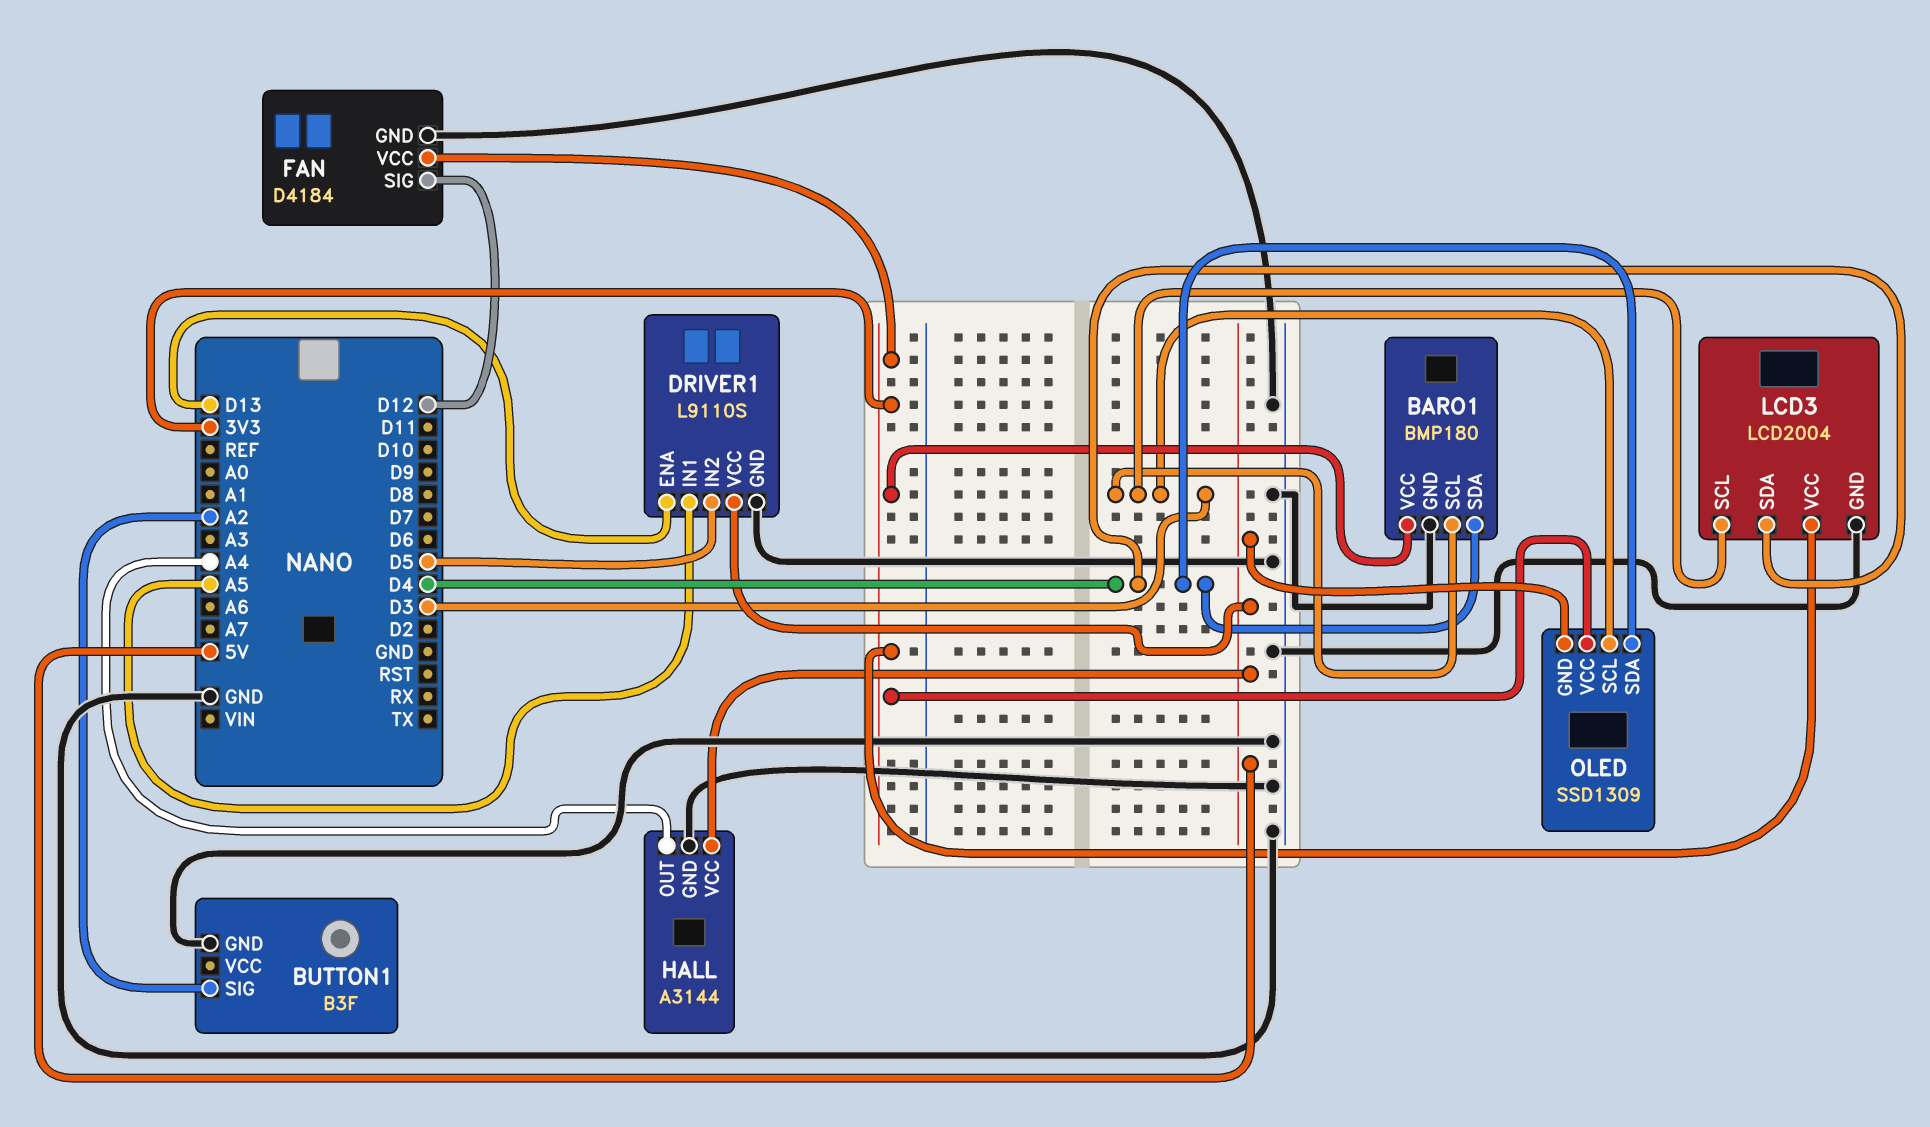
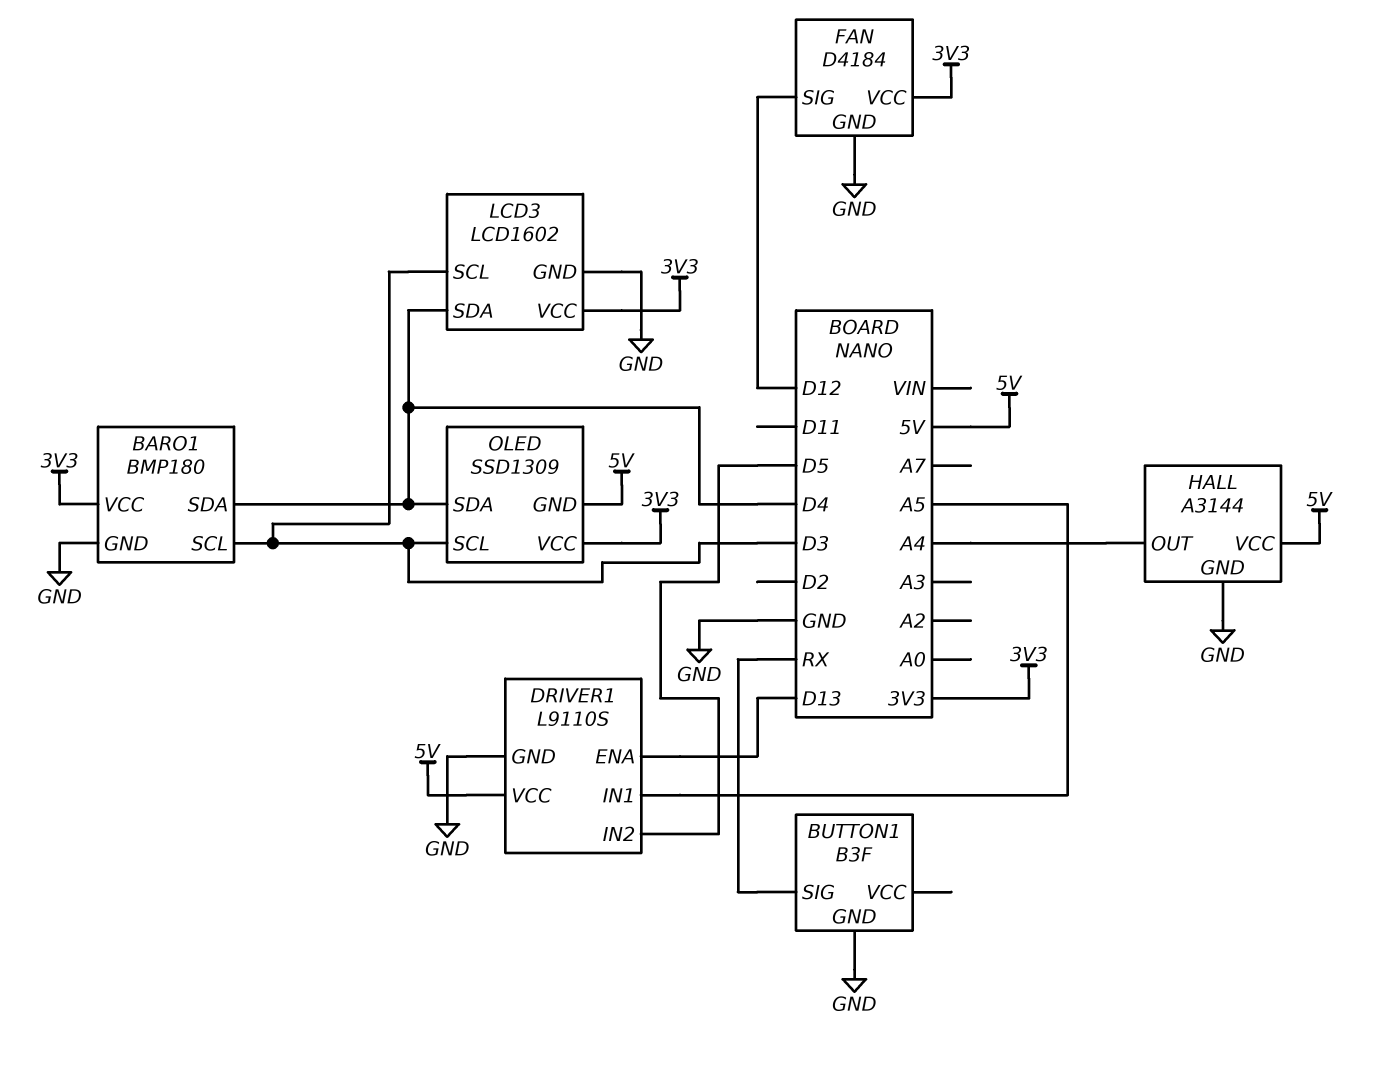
BUTTON1 pin SIG: A2 -> RX
LCD3: LCD2004 -> LCD1602

